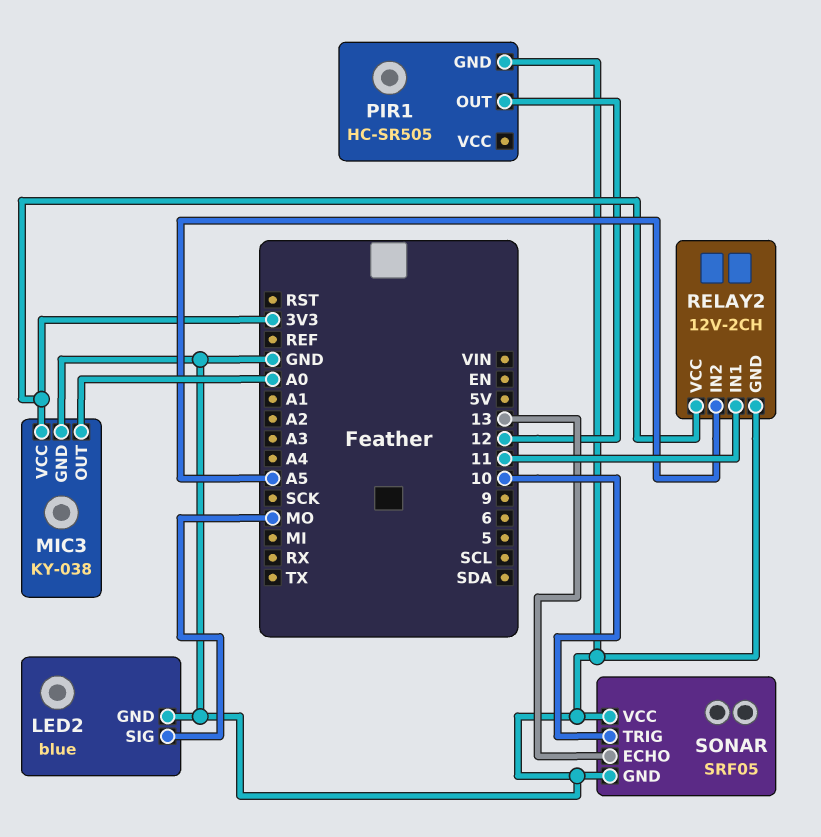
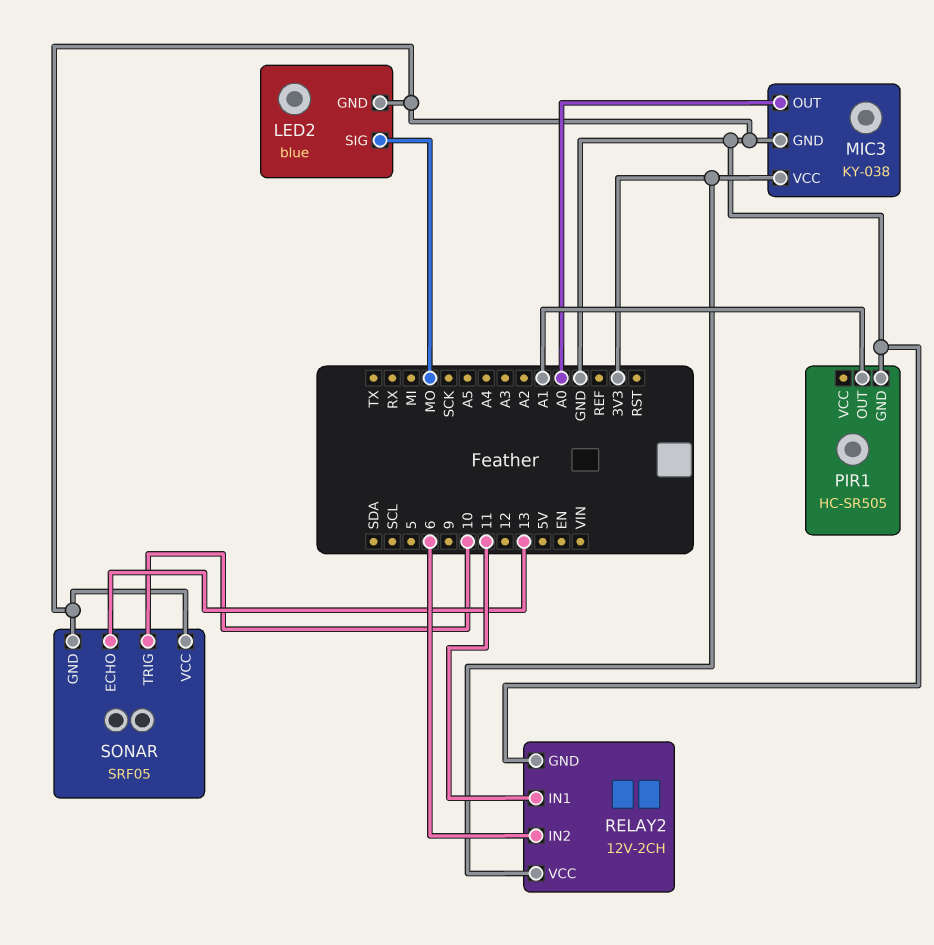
PIR1 pin OUT: 12 -> A1
RELAY2 pin IN2: A5 -> 6

